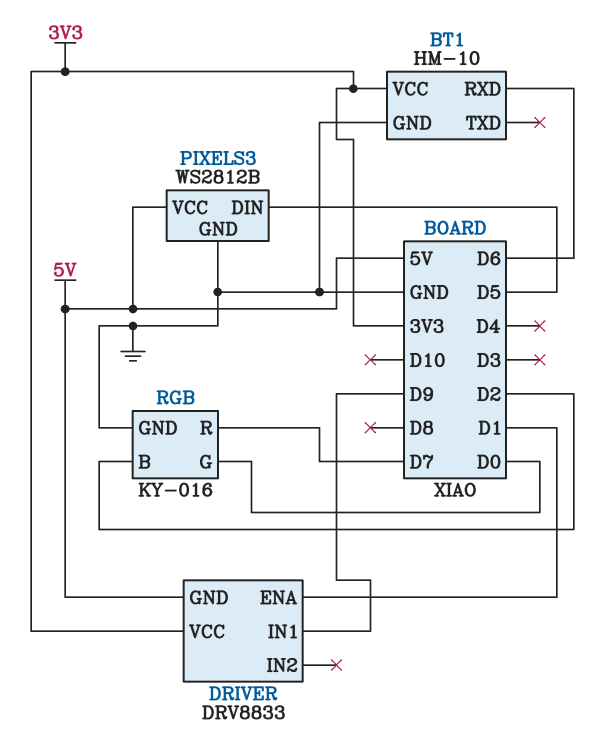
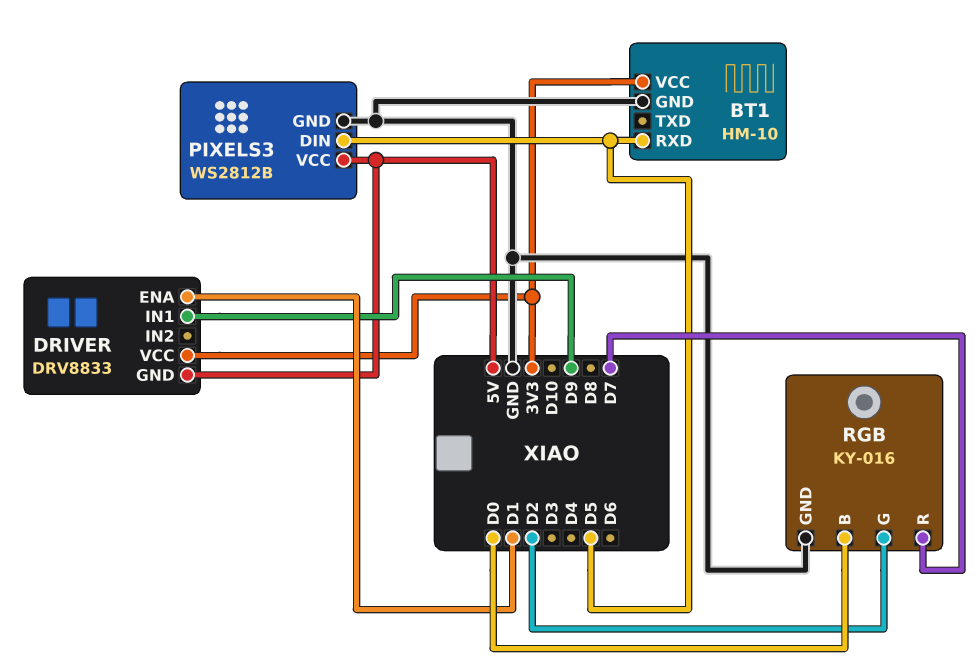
BT1 pin RXD: D6 -> D5
RGB pin B: D2 -> D0
RGB pin G: D0 -> D2

